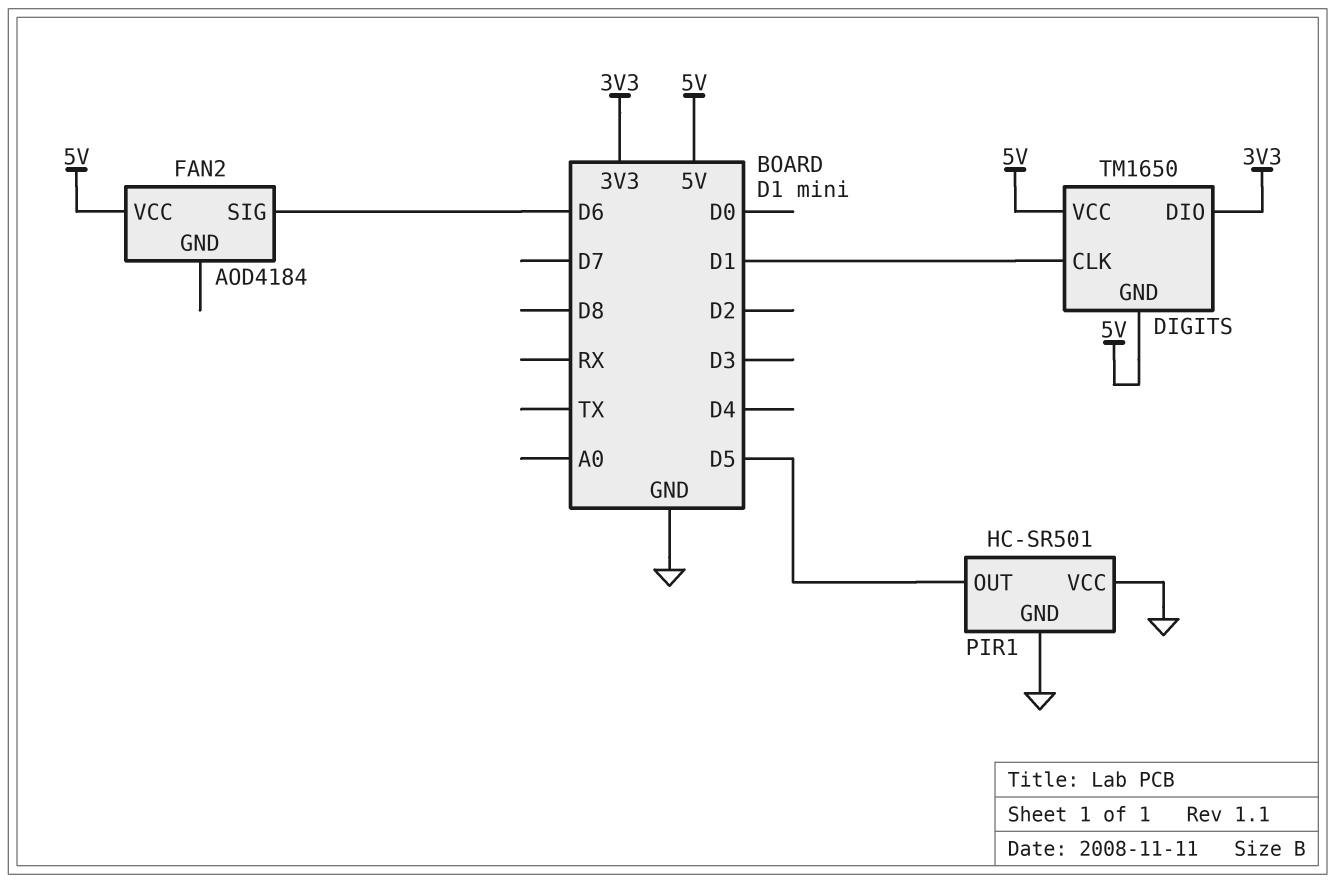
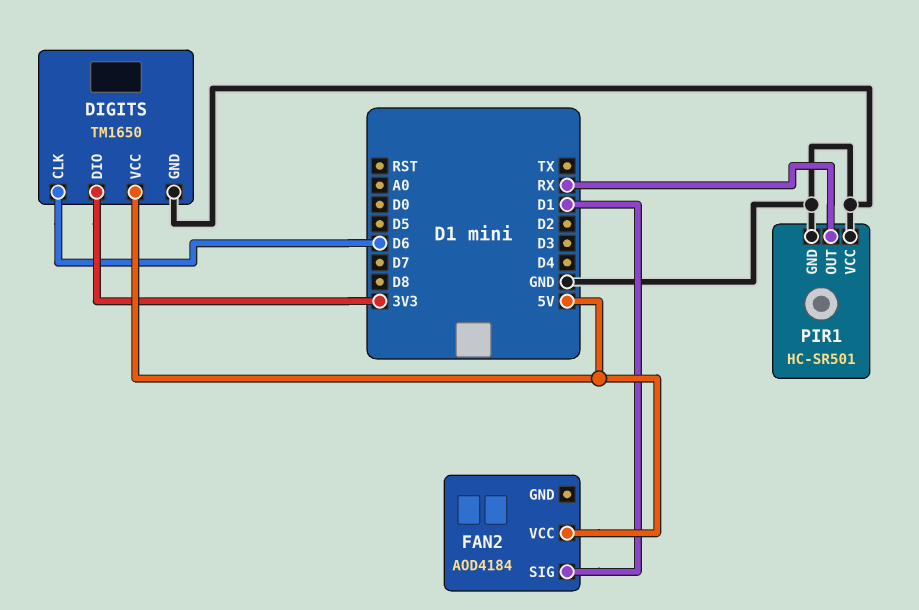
DIGITS pin CLK: D1 -> D6
DIGITS pin GND: 5V -> GND
FAN2 pin SIG: D6 -> D1
PIR1 pin OUT: D5 -> RX

